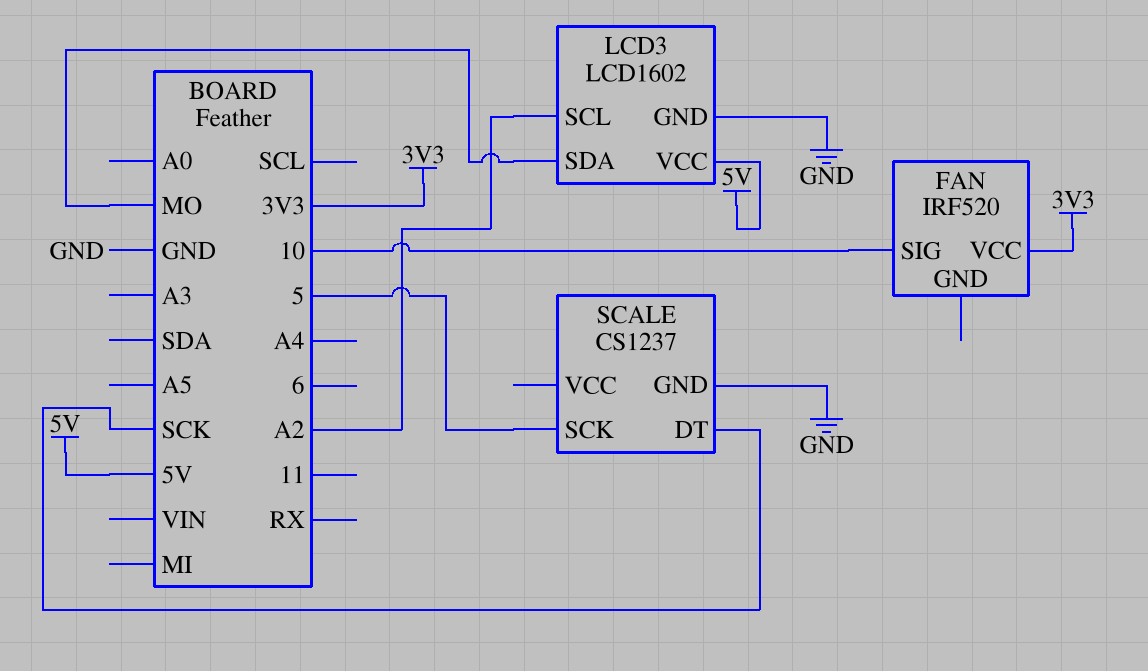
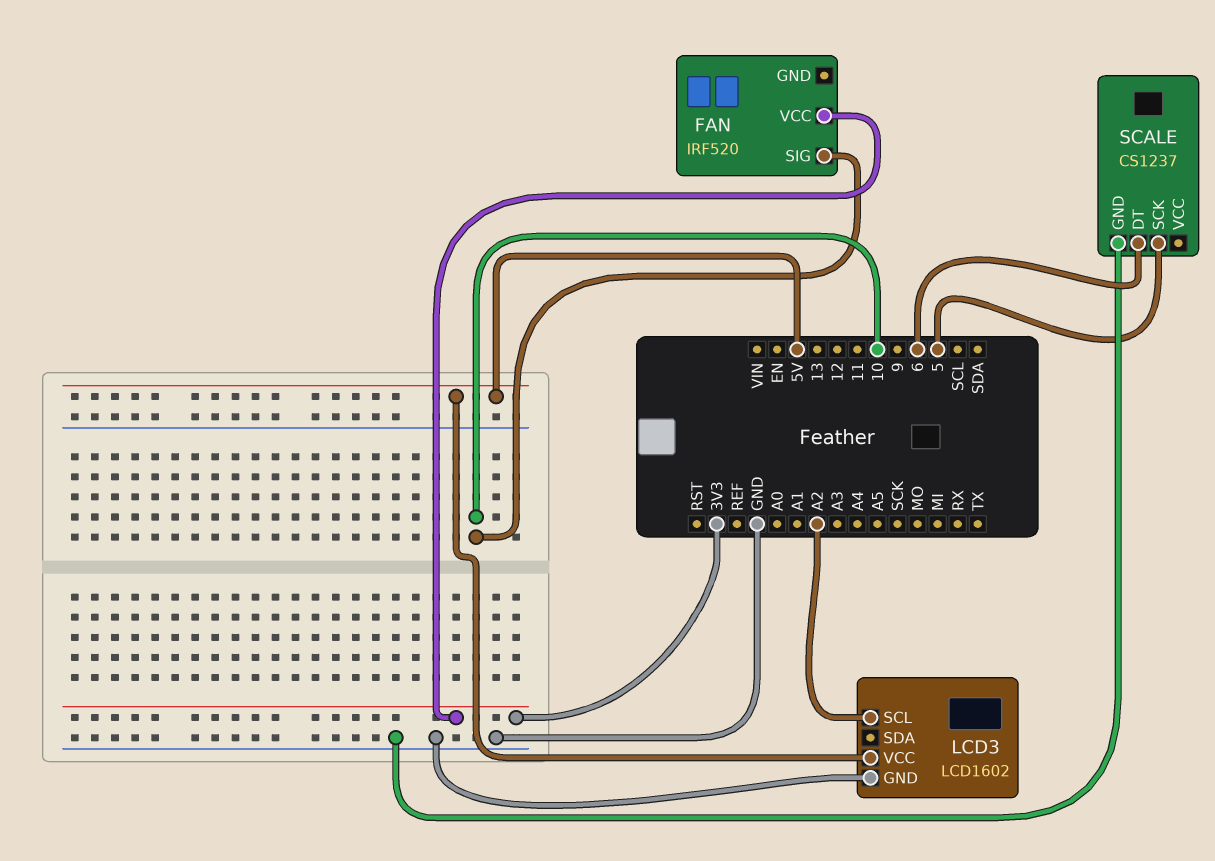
LCD3 pin SDA: MO -> none
SCALE pin DT: SCK -> 6

